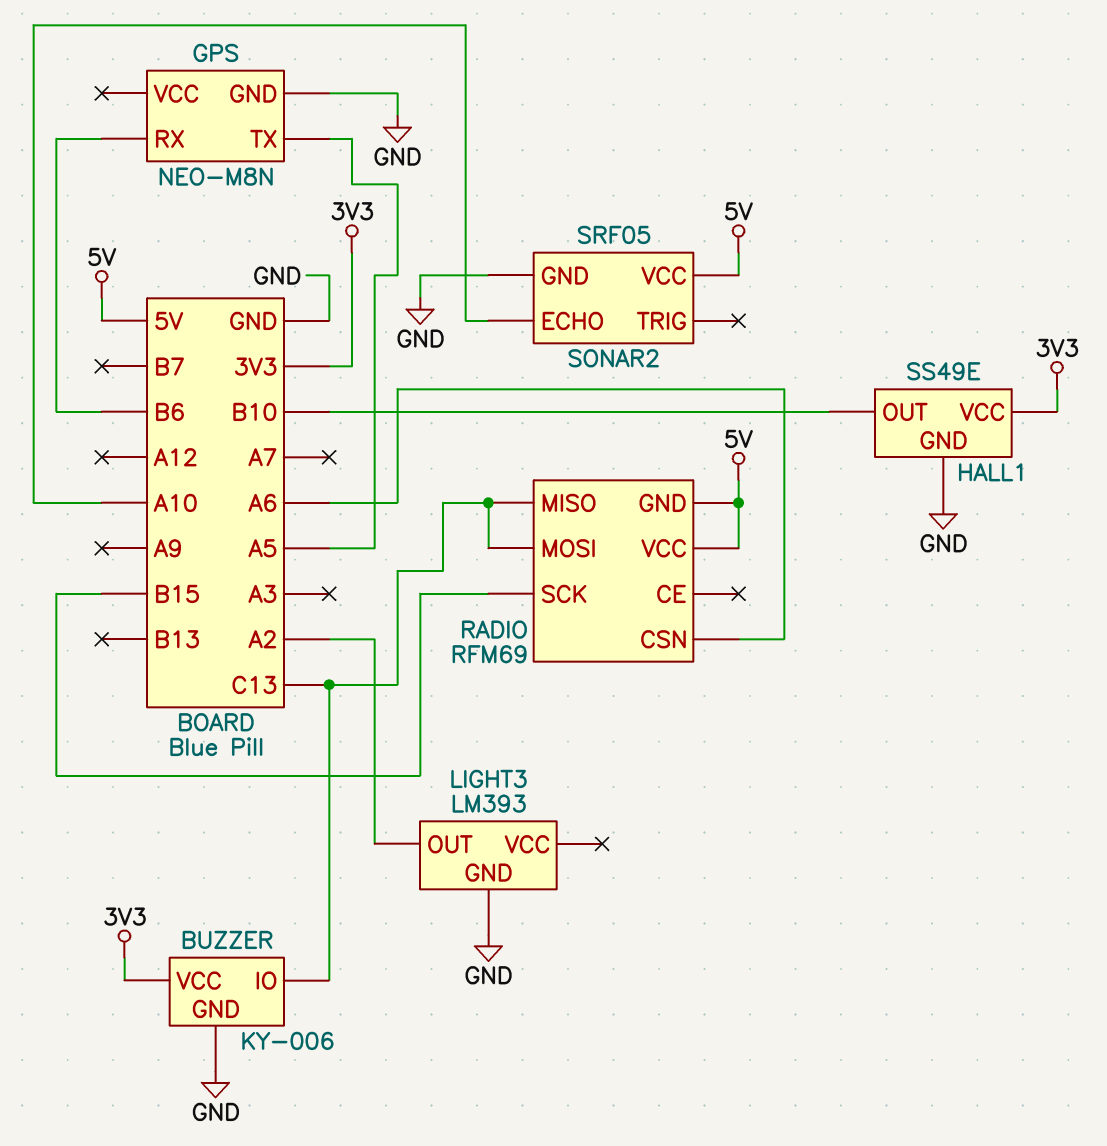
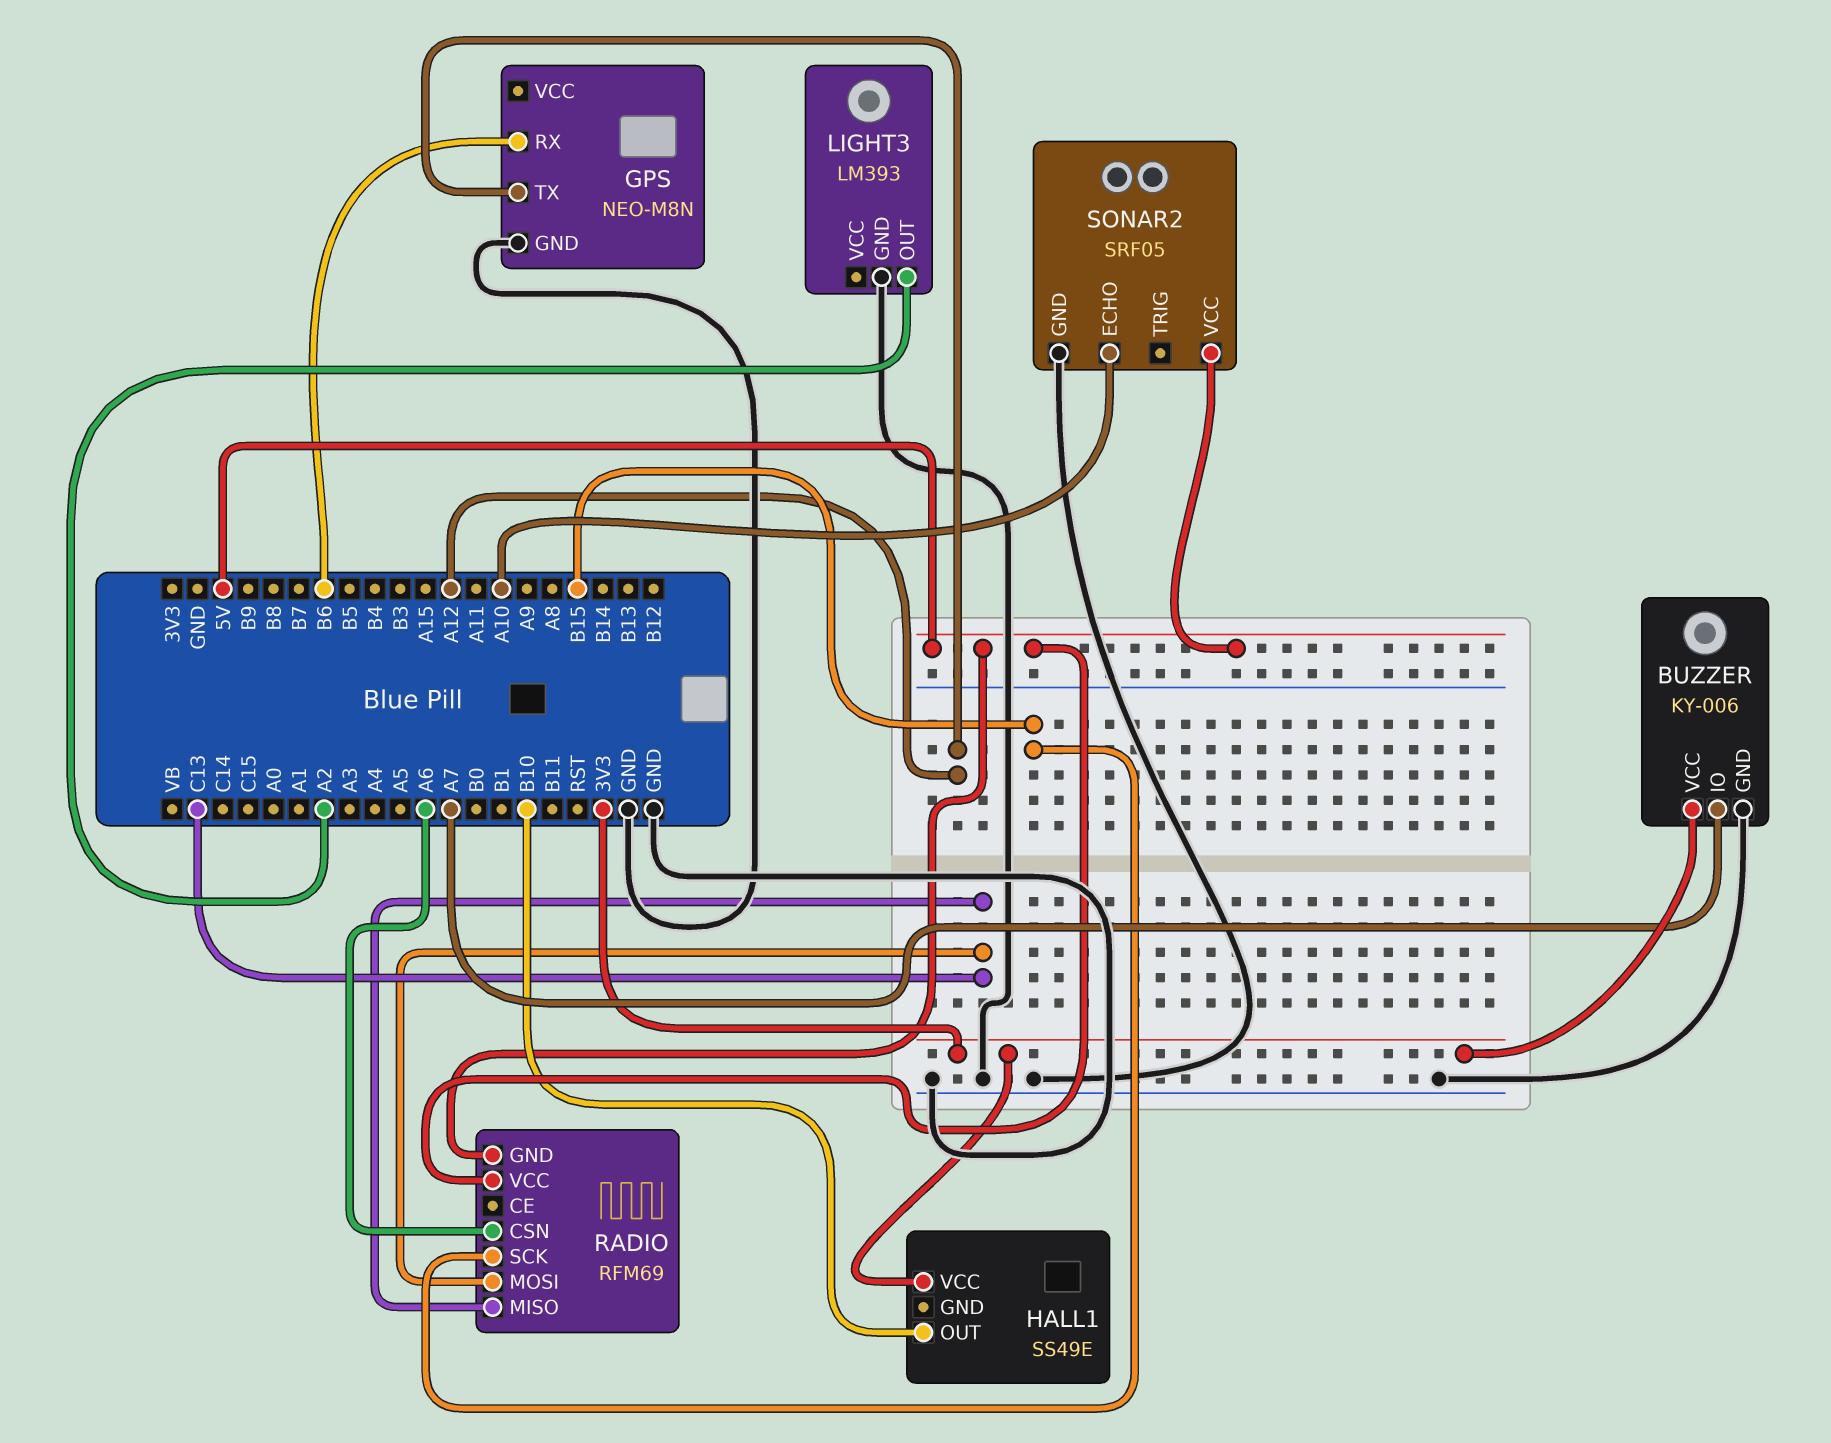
BUZZER pin IO: C13 -> A7
GPS pin TX: A5 -> A12
HALL1 pin GND: GND -> none

